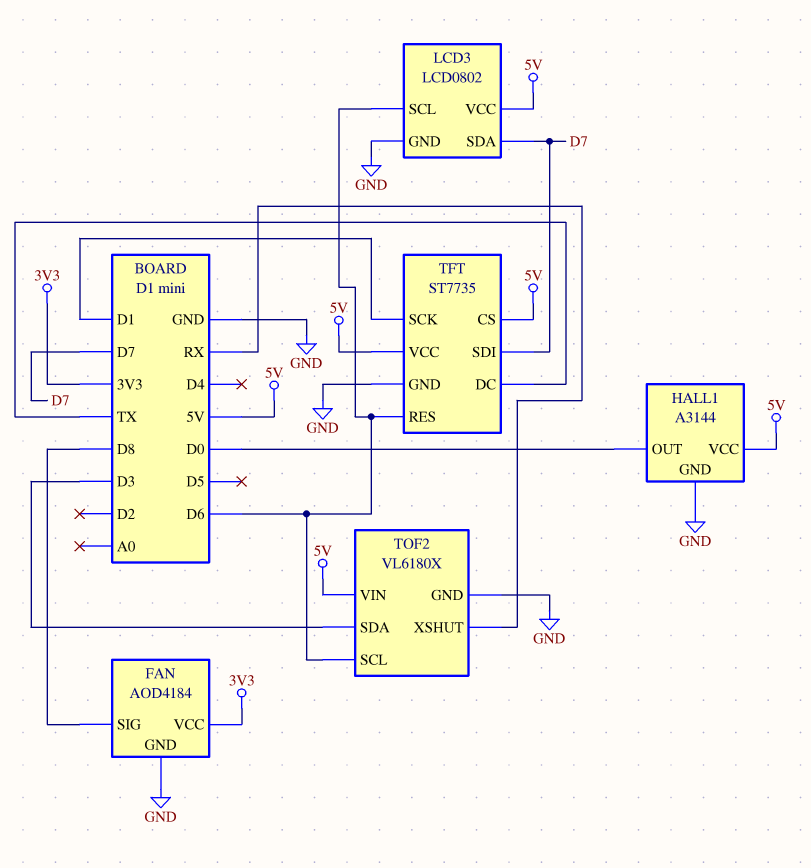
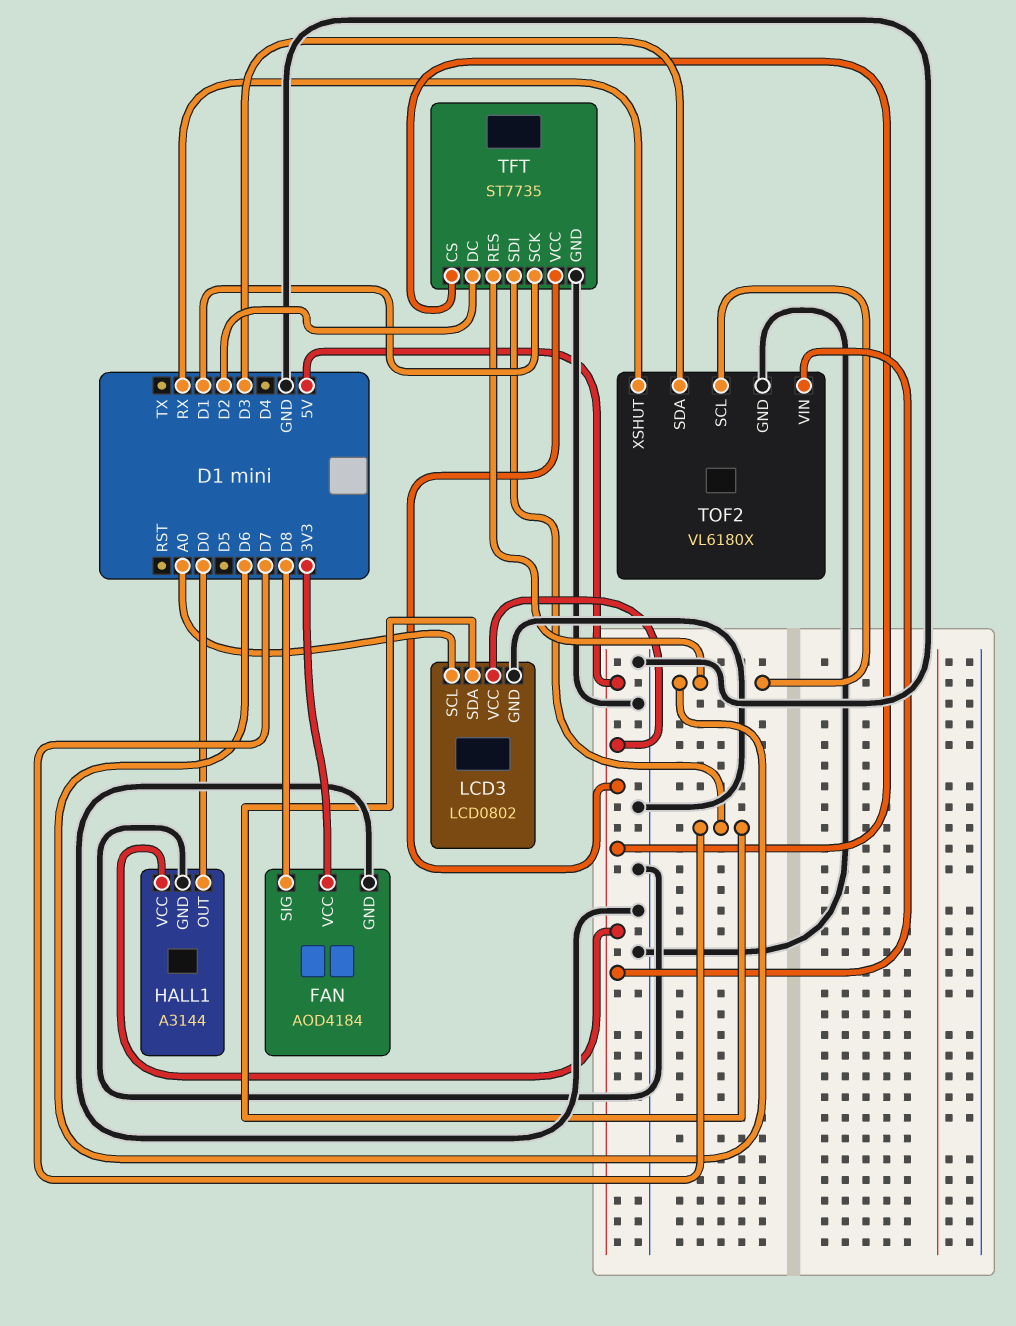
LCD3 pin SCL: D6 -> A0
TFT pin DC: TX -> D2

